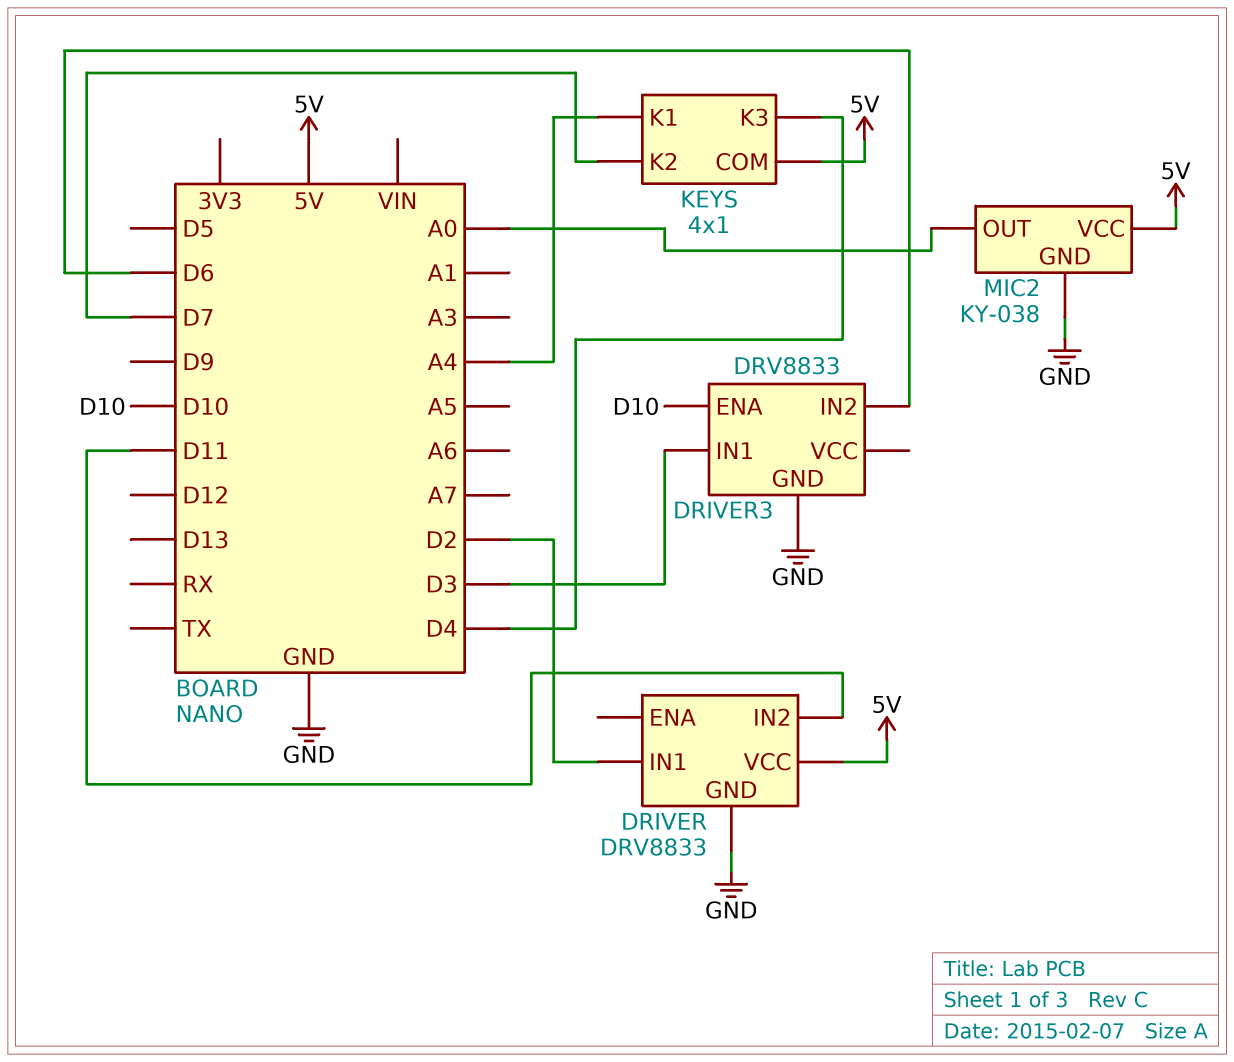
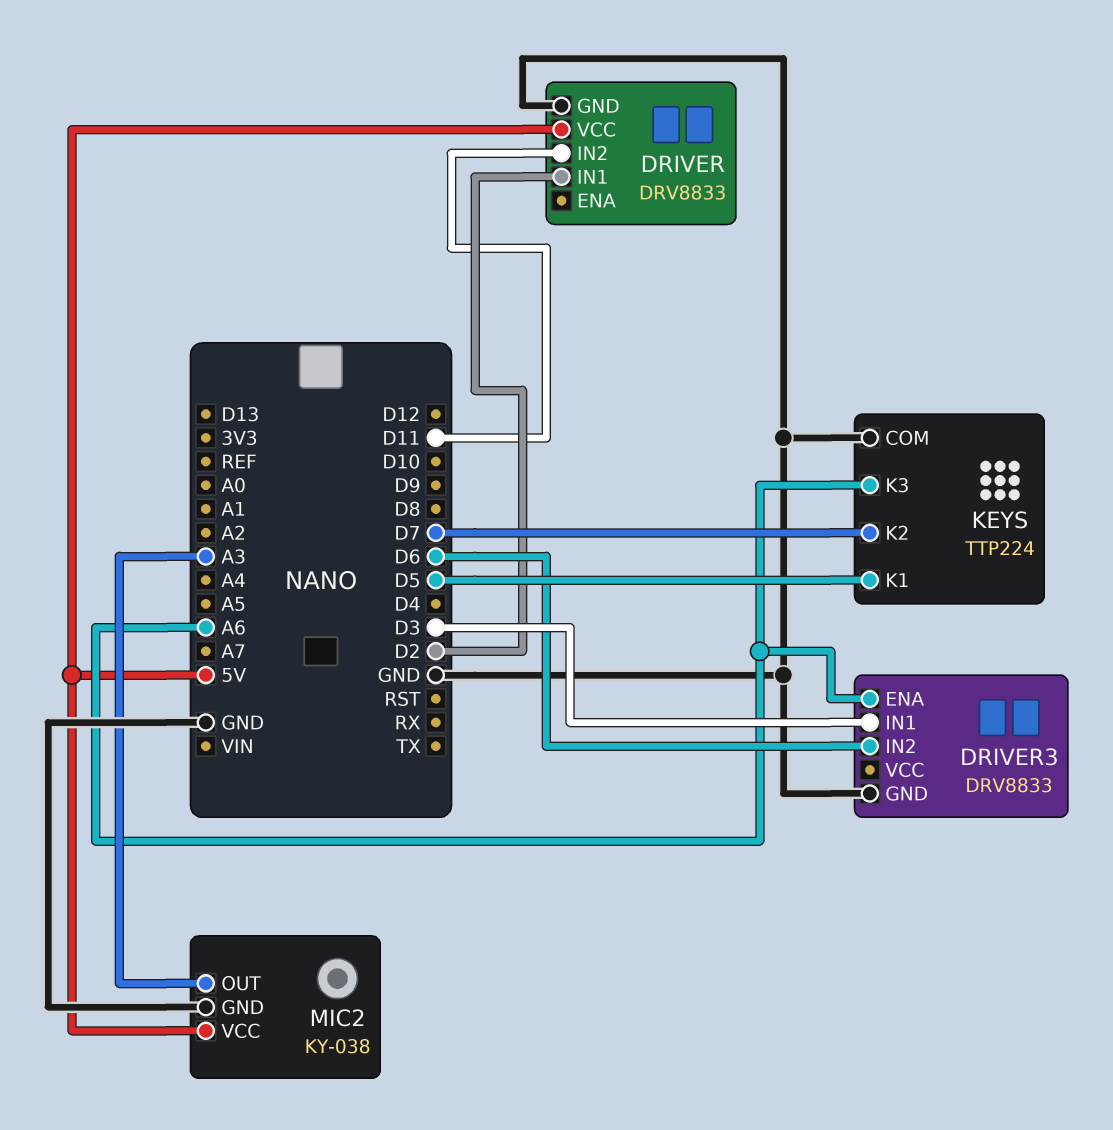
DRIVER3 pin ENA: D10 -> A6
KEYS: 4x1 -> TTP224
KEYS pin COM: 5V -> GND
KEYS pin K1: A4 -> D5
KEYS pin K3: D4 -> A6
MIC2 pin OUT: A0 -> A3

